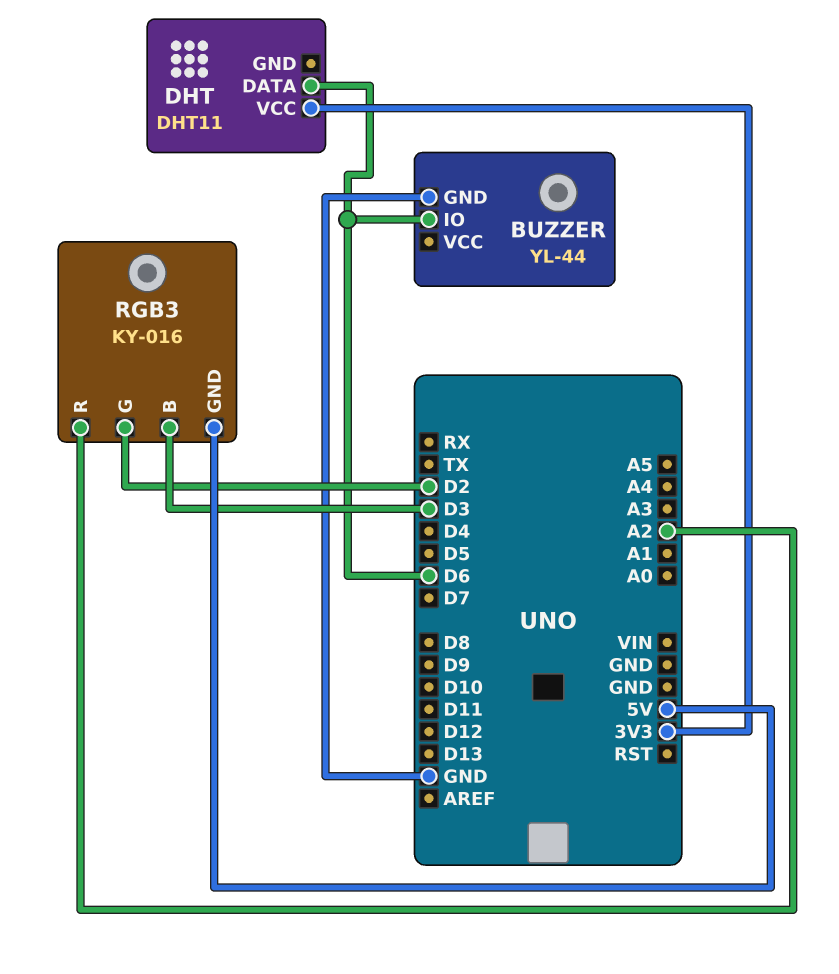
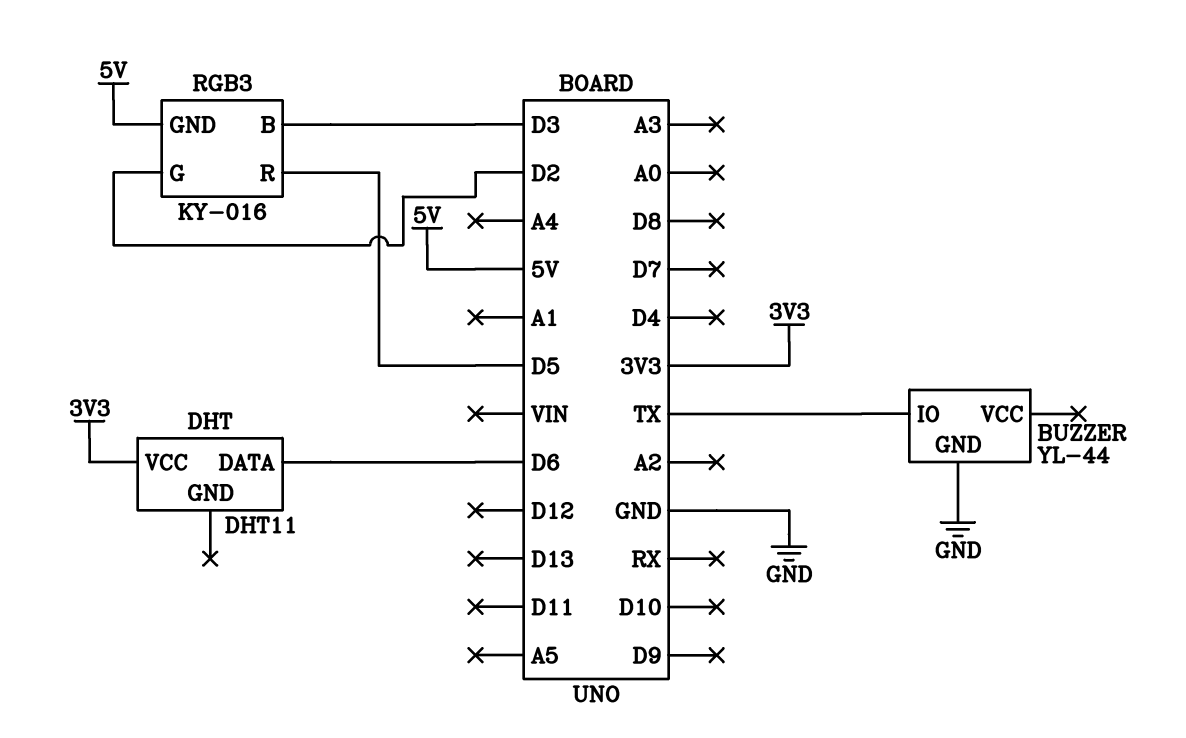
BUZZER pin IO: D6 -> TX
RGB3 pin R: A2 -> D5

